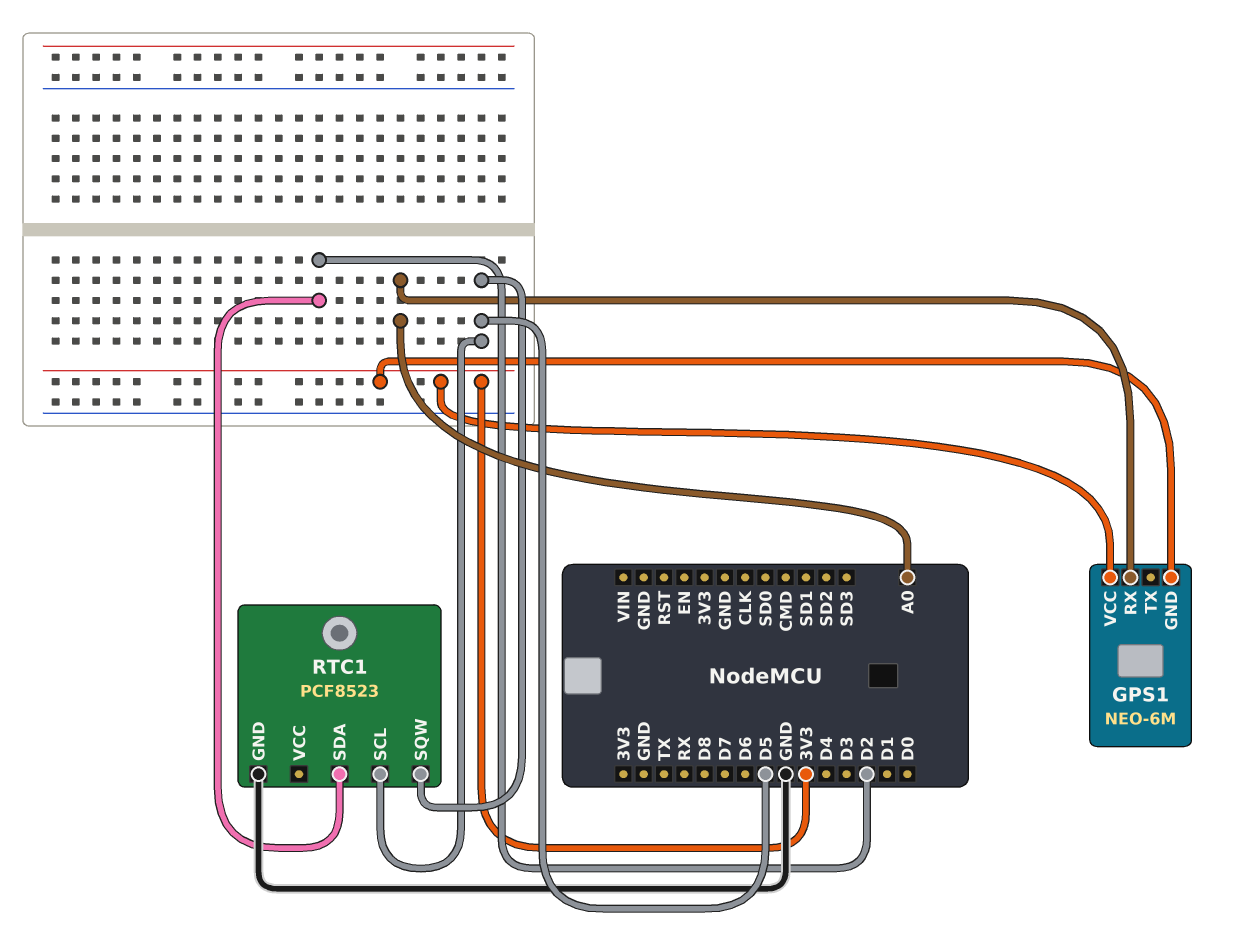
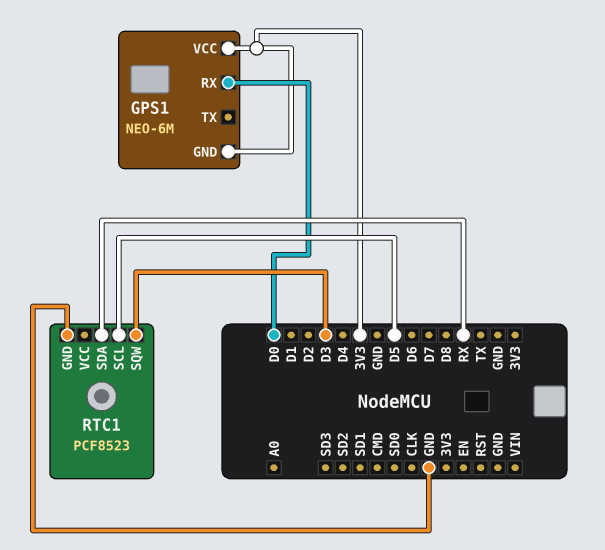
GPS1 pin RX: A0 -> D0
RTC1 pin SDA: D2 -> RX
RTC1 pin SQW: D5 -> D3

